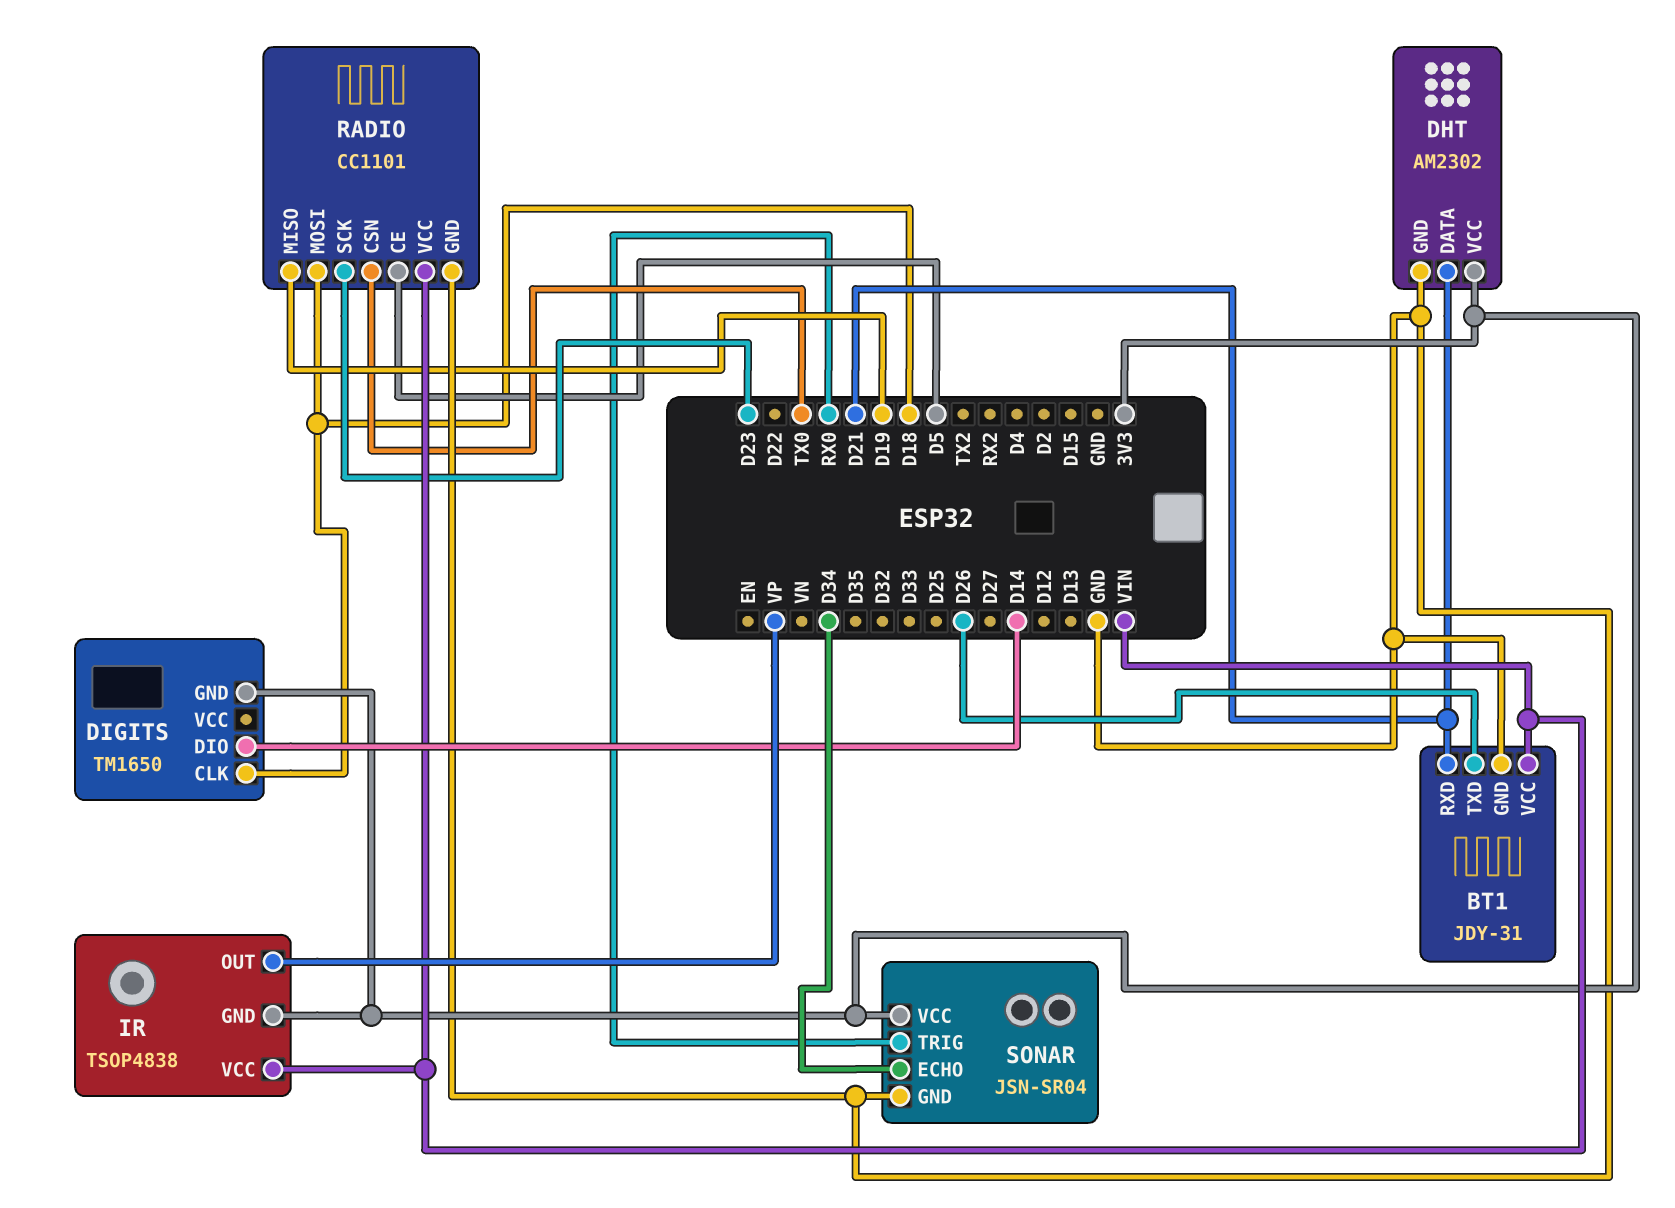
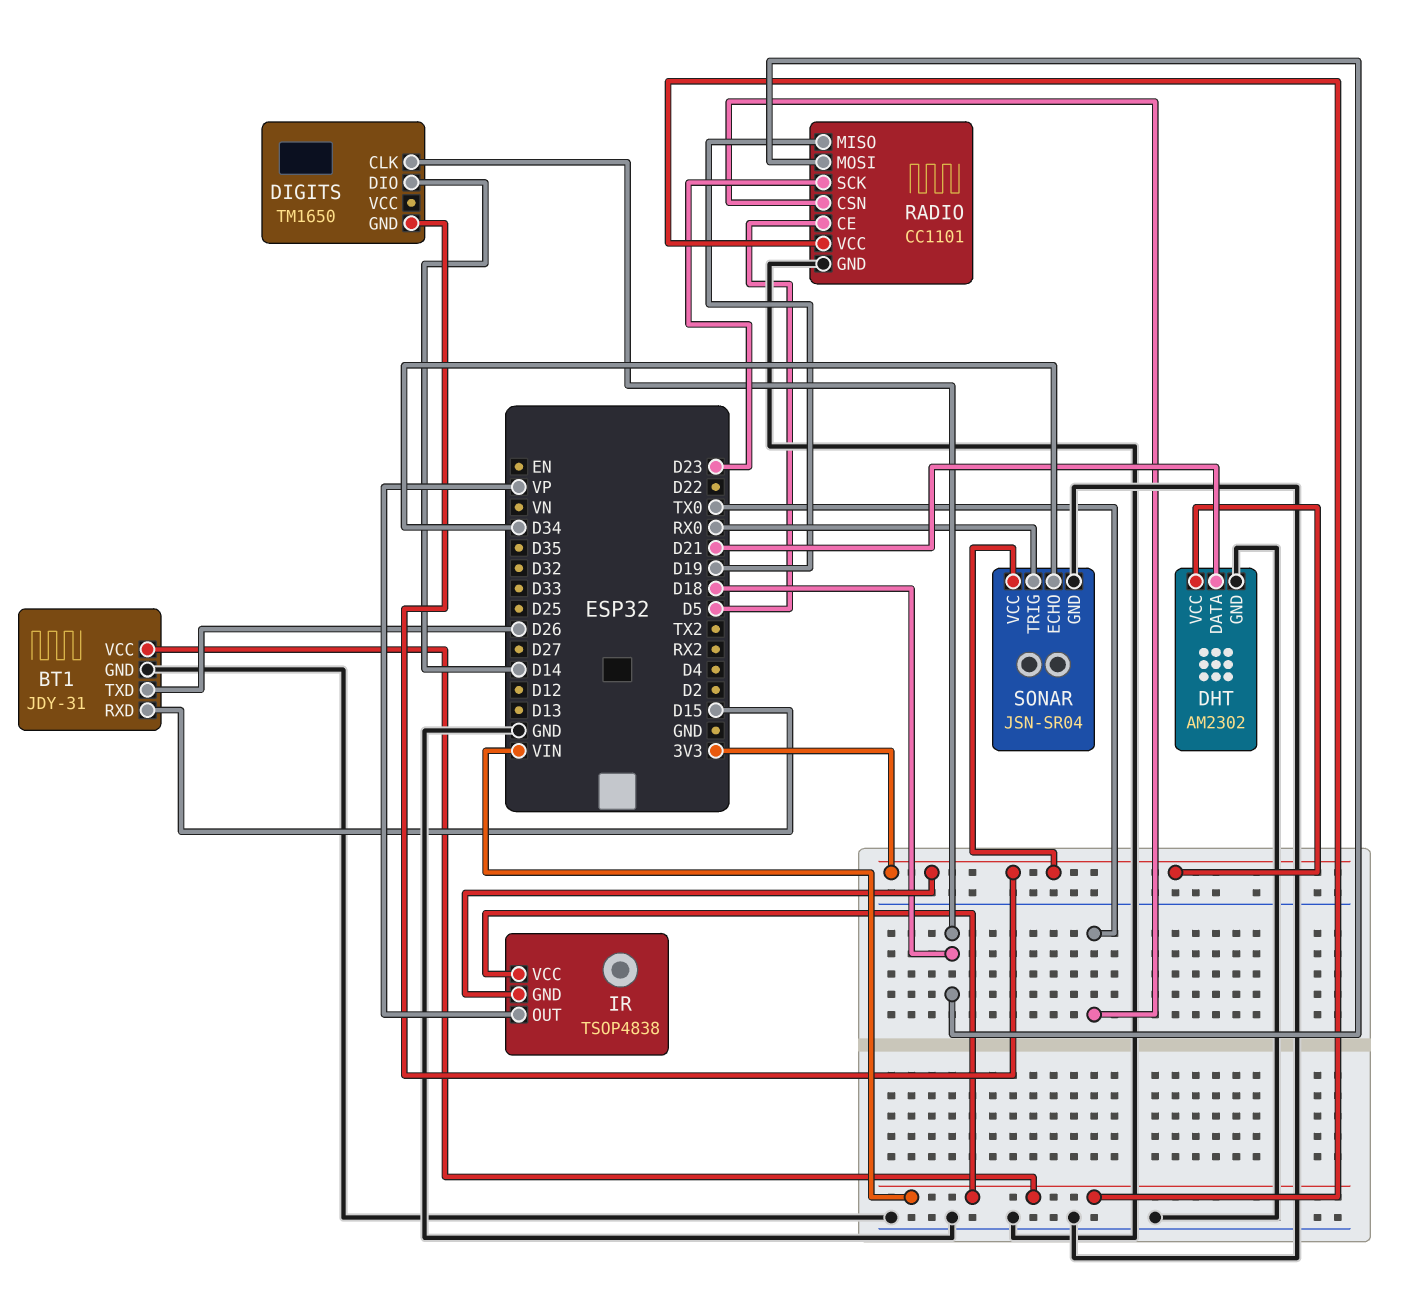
BT1 pin RXD: D21 -> D15

